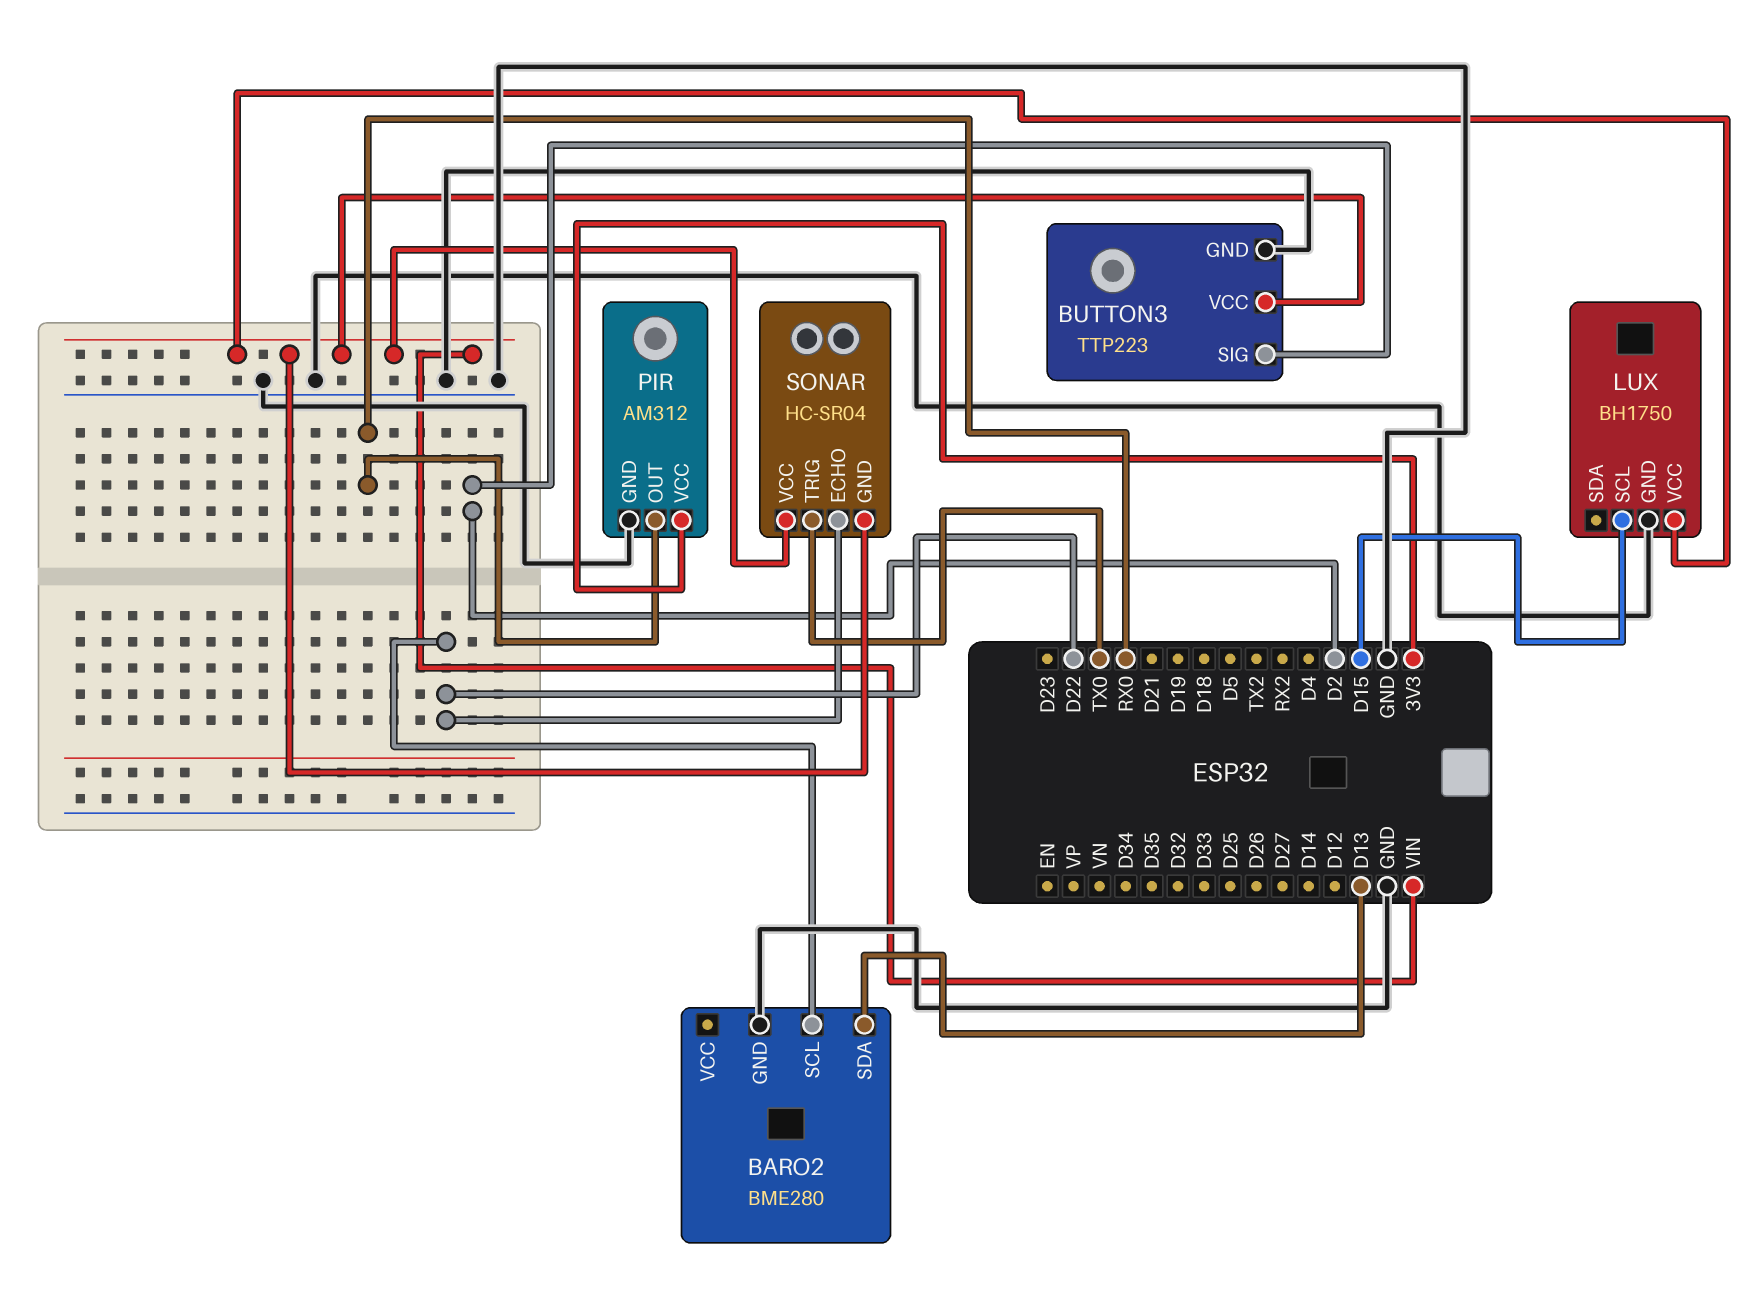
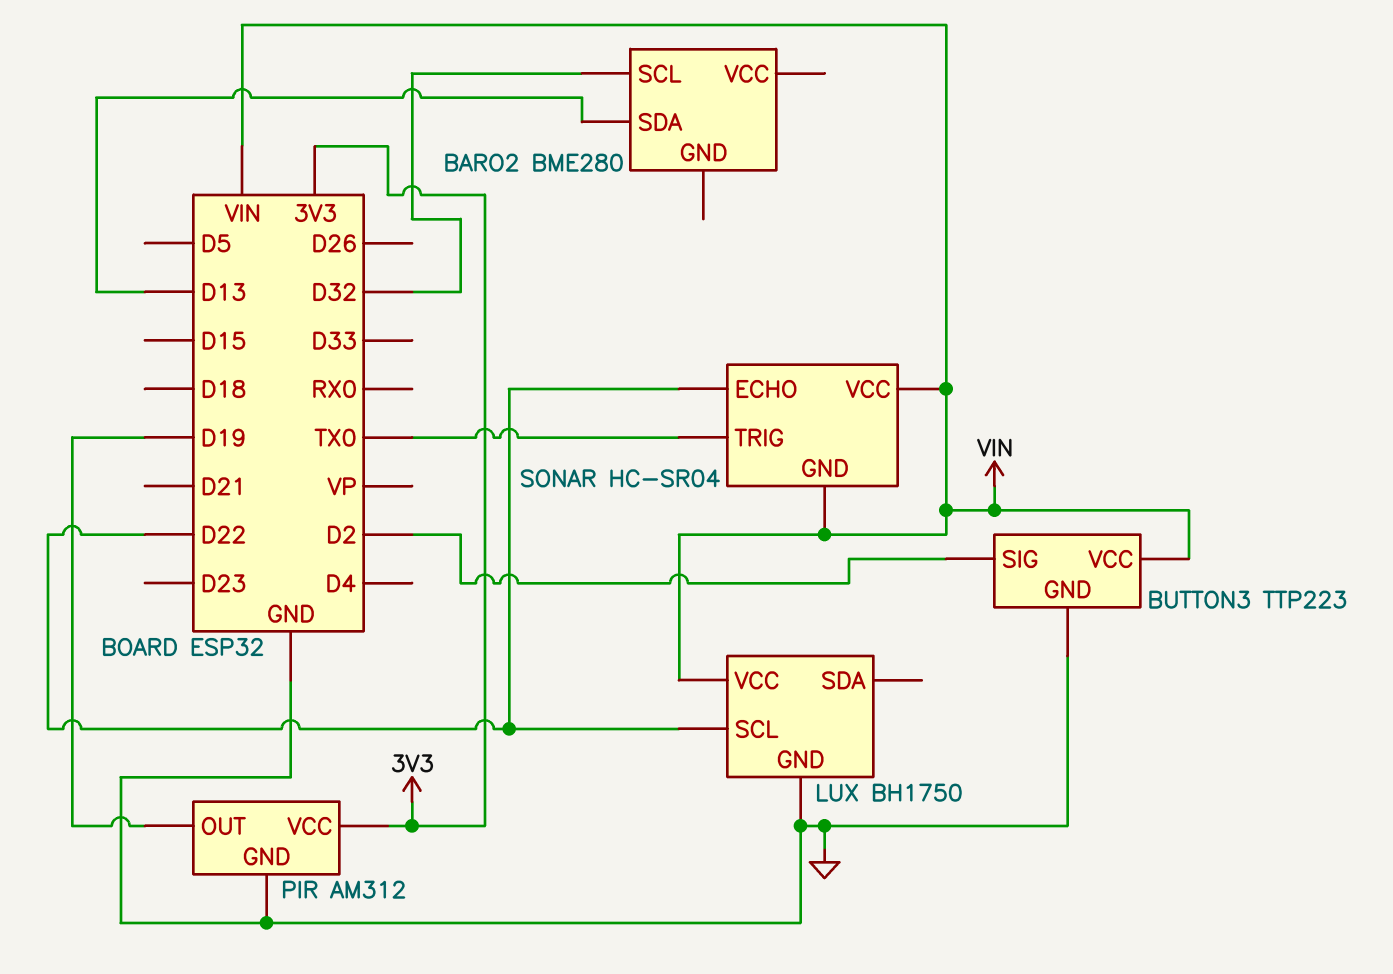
BARO2 pin GND: GND -> none
BARO2 pin SCL: D22 -> D32
LUX pin SCL: D15 -> D22
PIR pin OUT: RX0 -> D19

